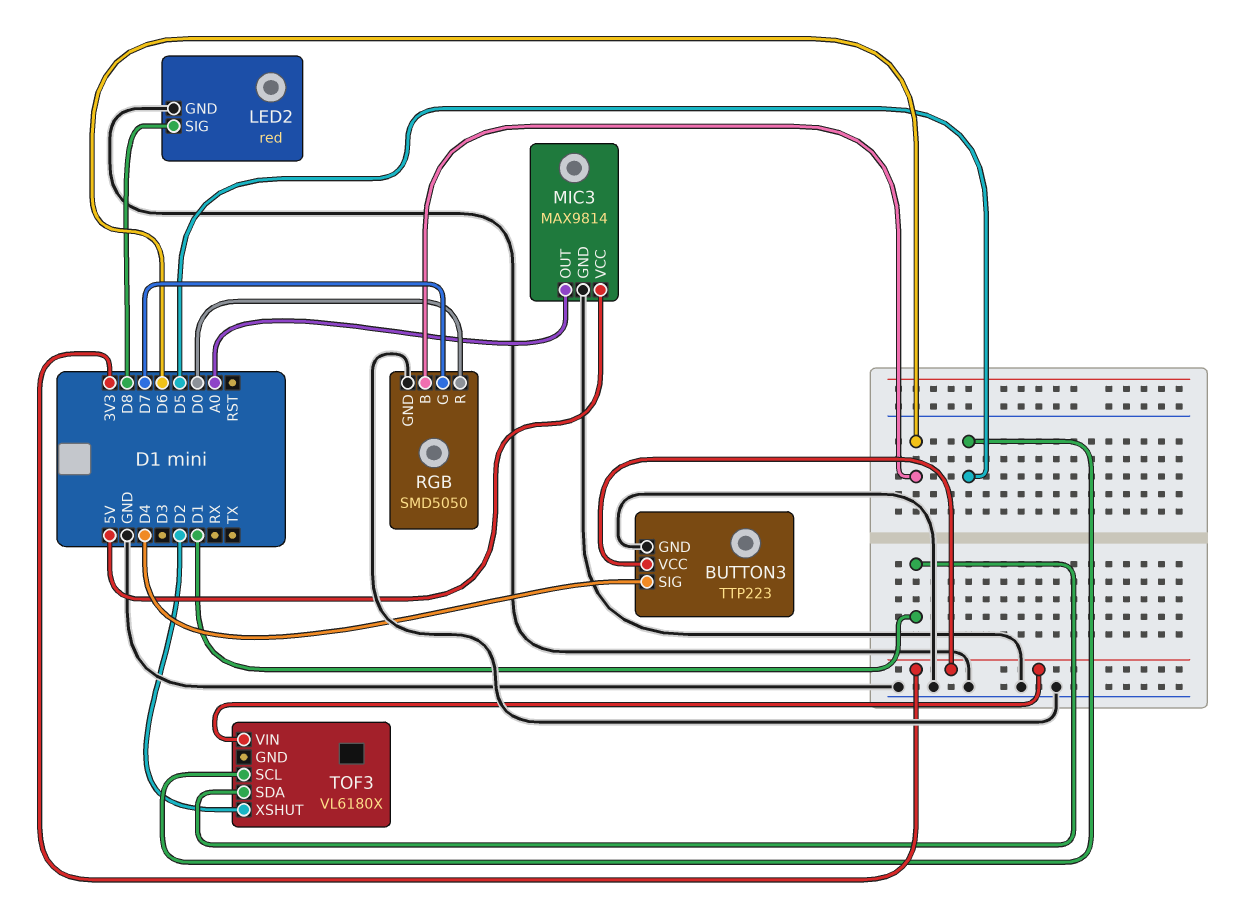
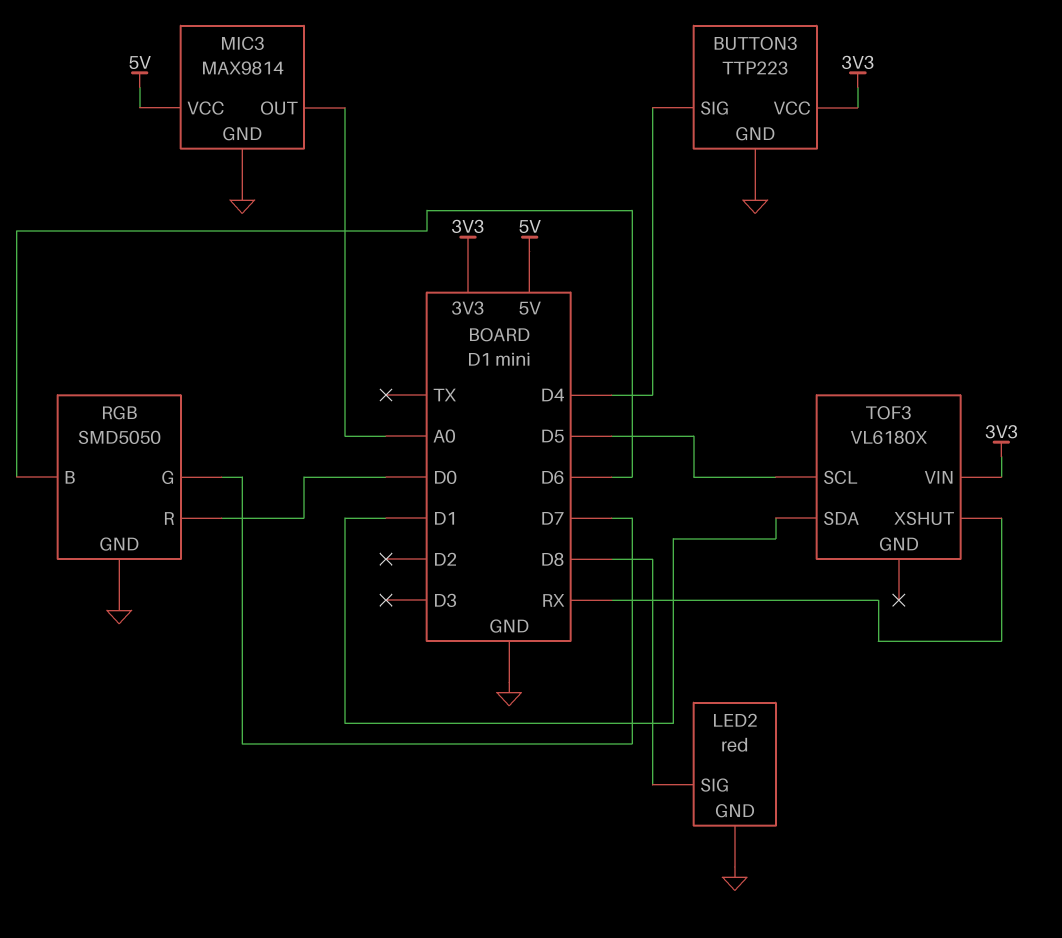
TOF3 pin XSHUT: D2 -> RX

